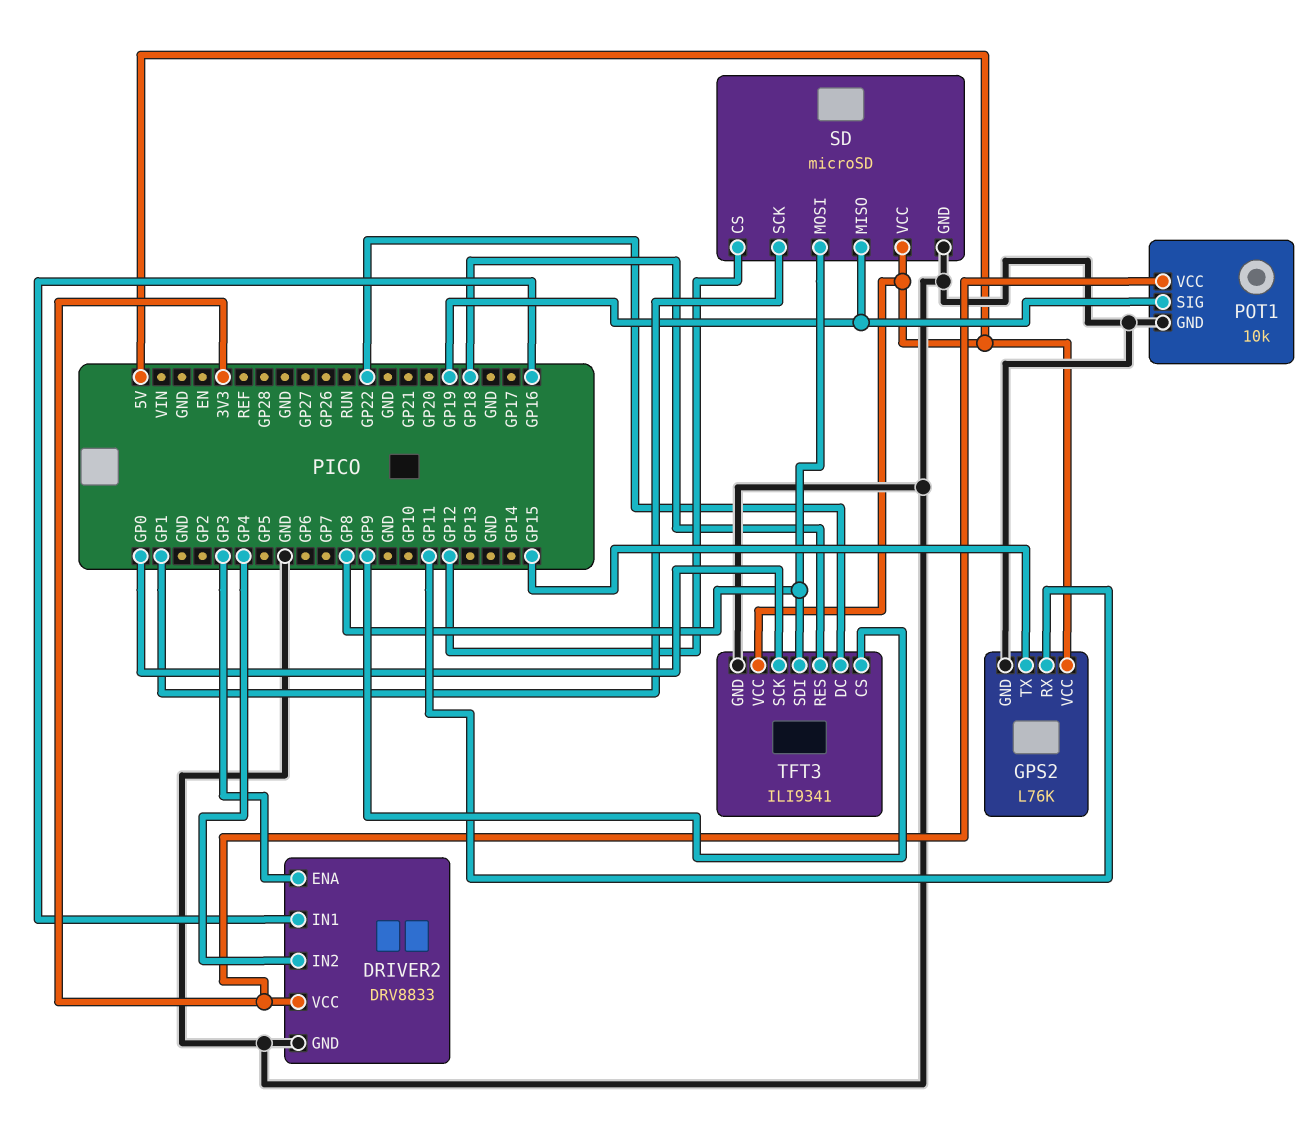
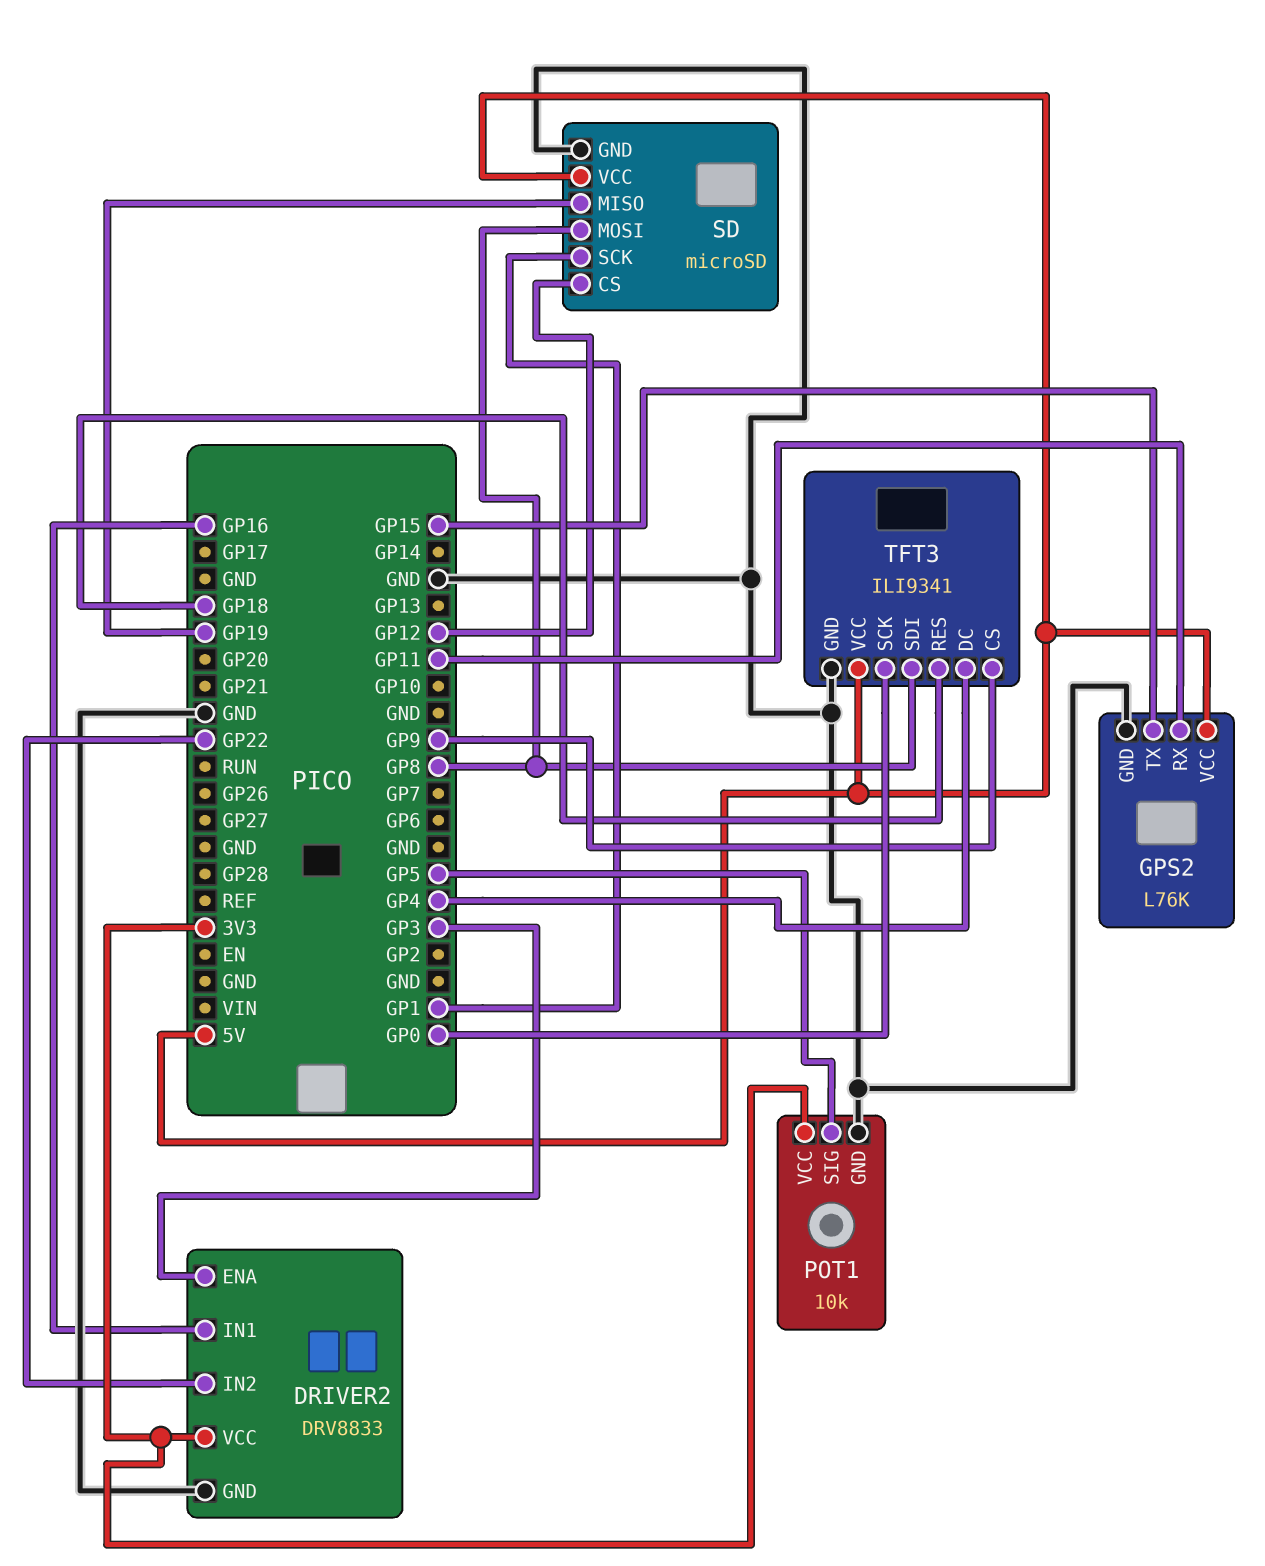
DRIVER2 pin IN2: GP4 -> GP22
POT1 pin SIG: GP19 -> GP5
TFT3 pin DC: GP22 -> GP4

